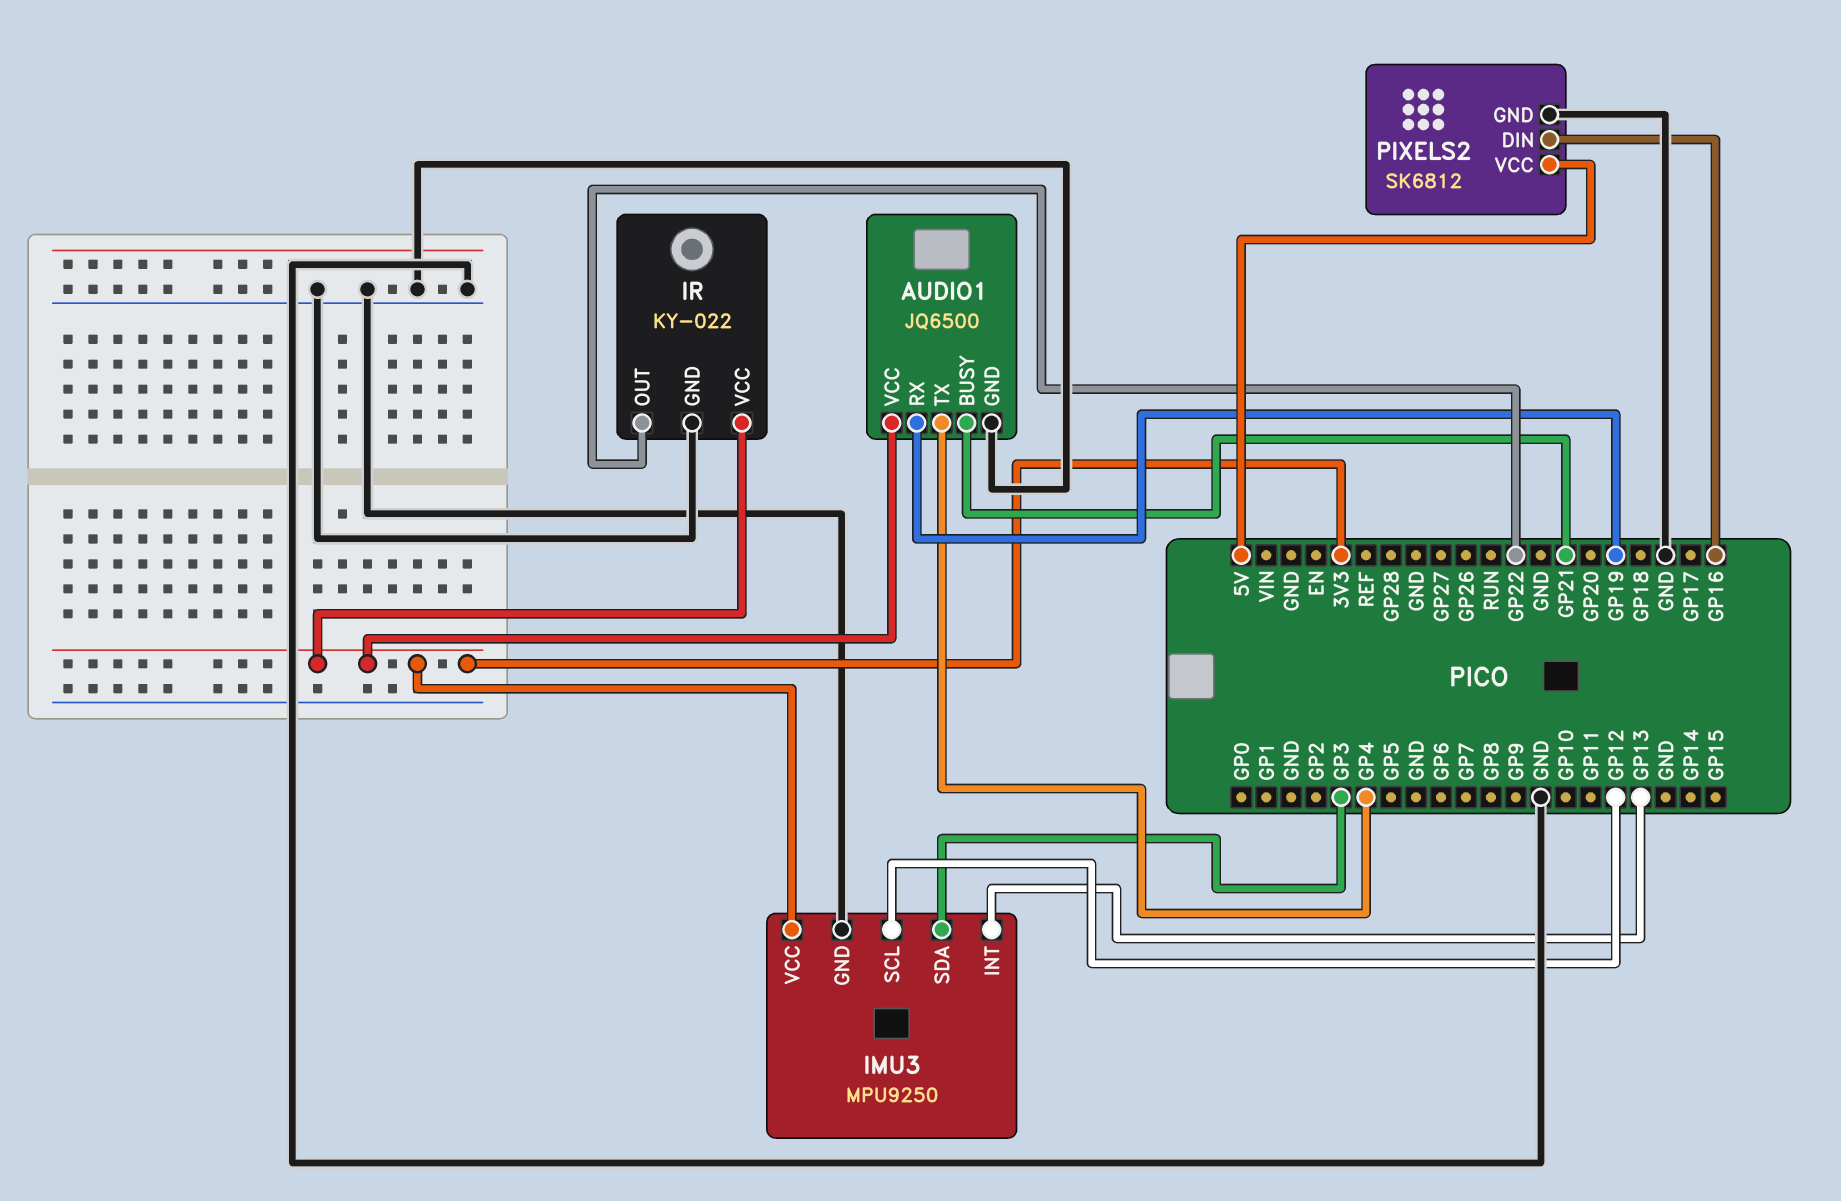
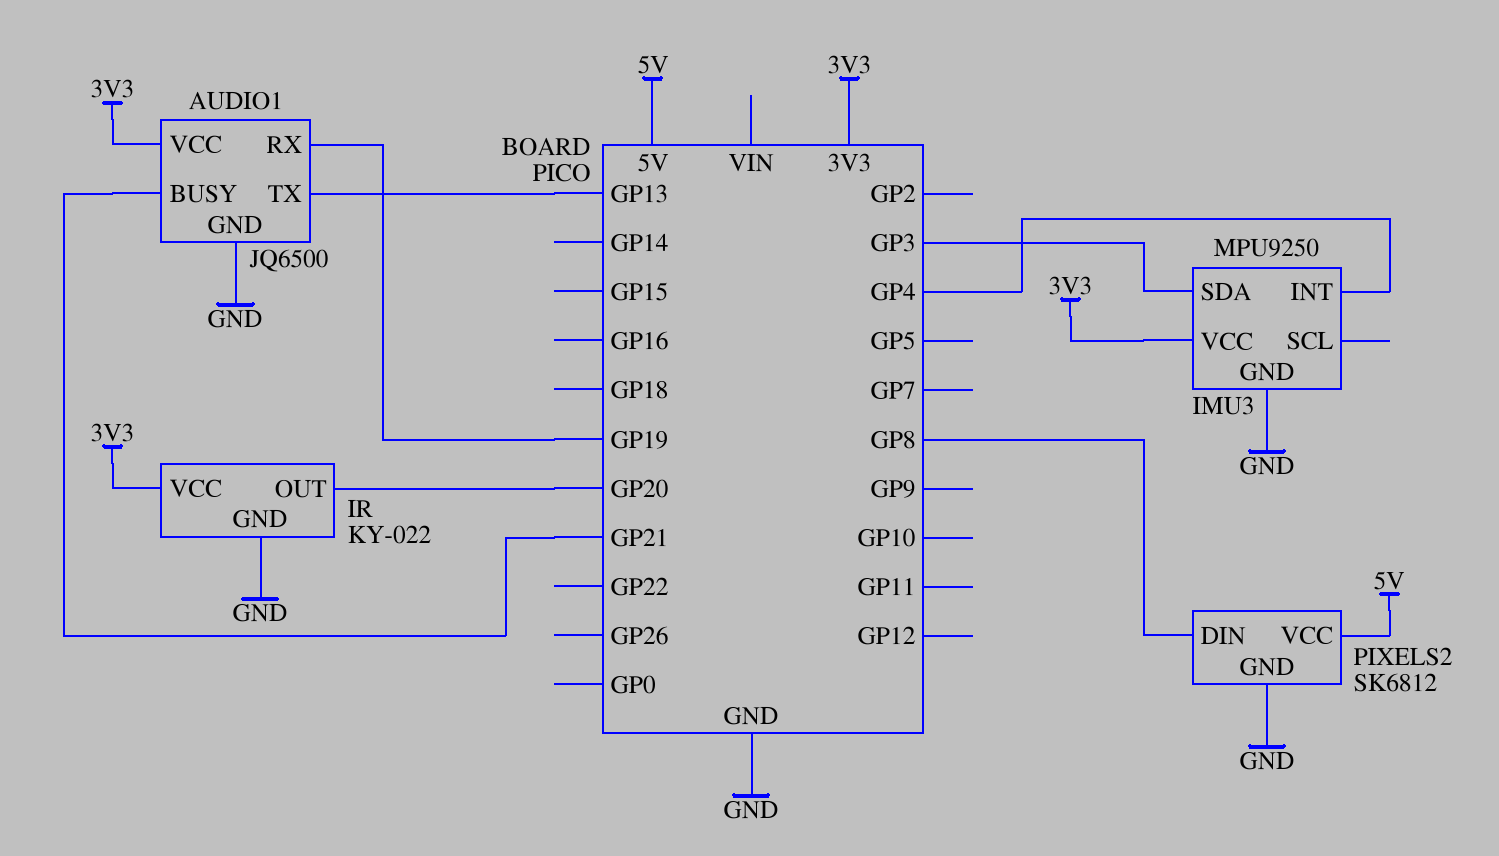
AUDIO1 pin TX: GP4 -> GP13
IMU3 pin INT: GP13 -> GP4
IMU3 pin SCL: GP12 -> none
IR pin OUT: GP22 -> GP20
PIXELS2 pin DIN: GP16 -> GP8

